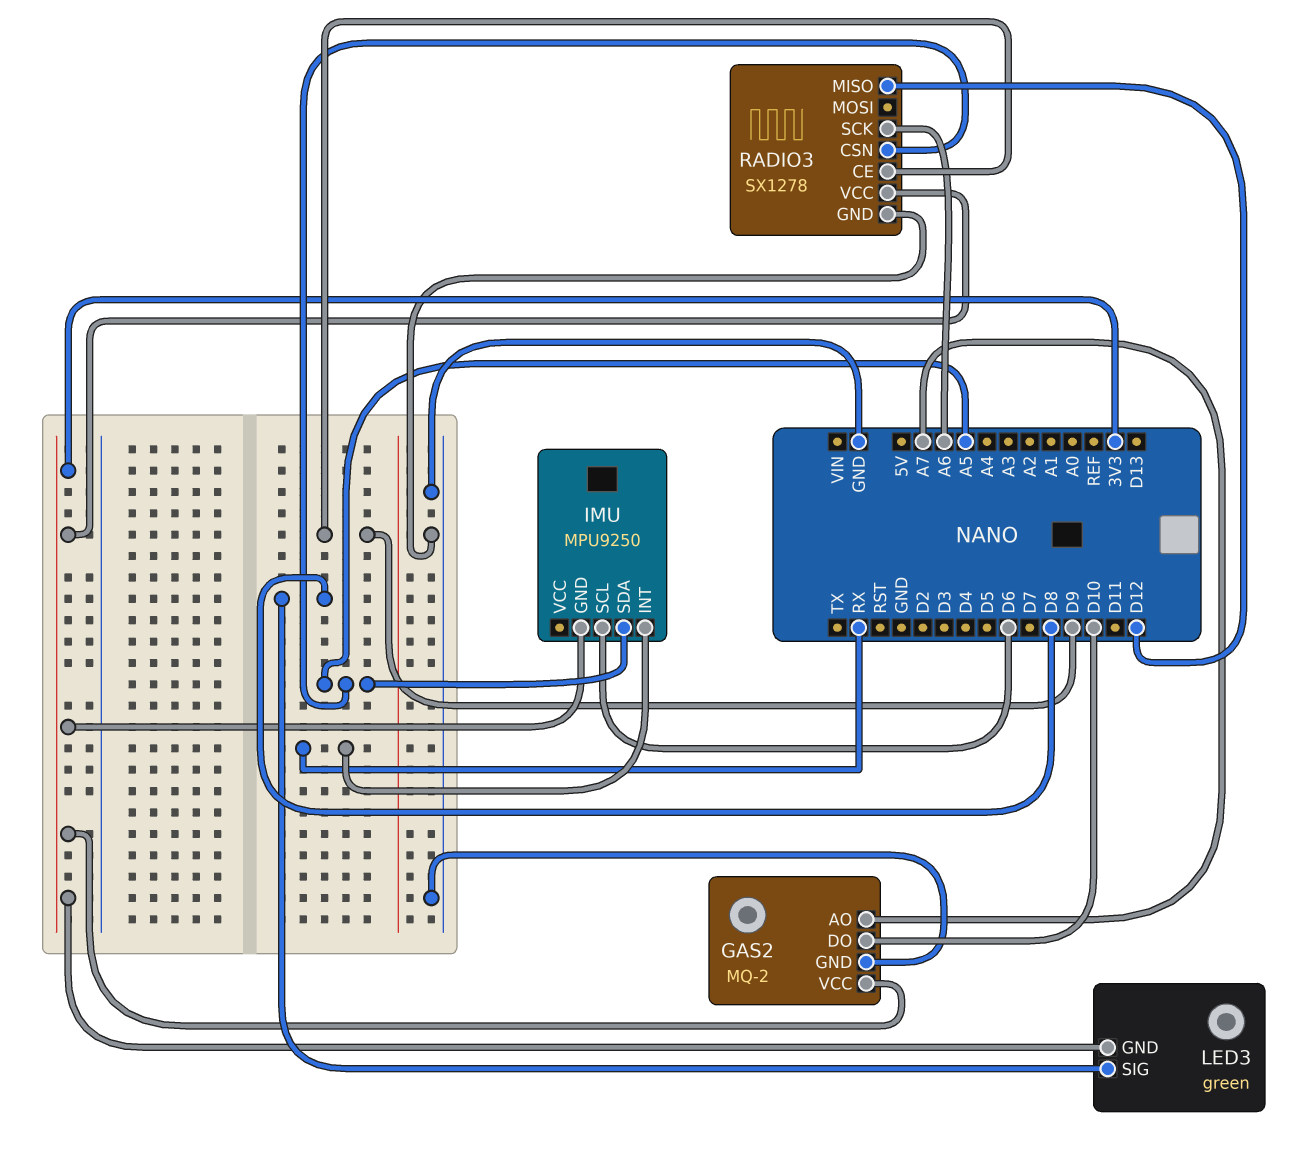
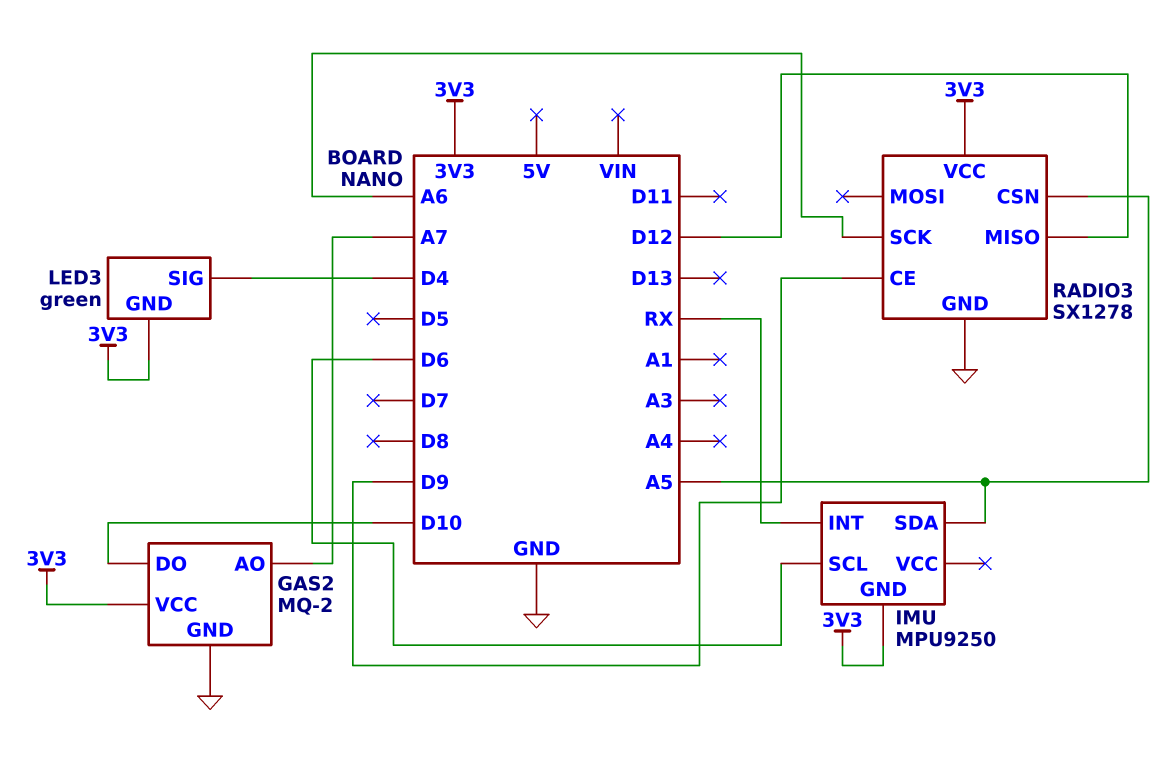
LED3 pin SIG: D8 -> D4

